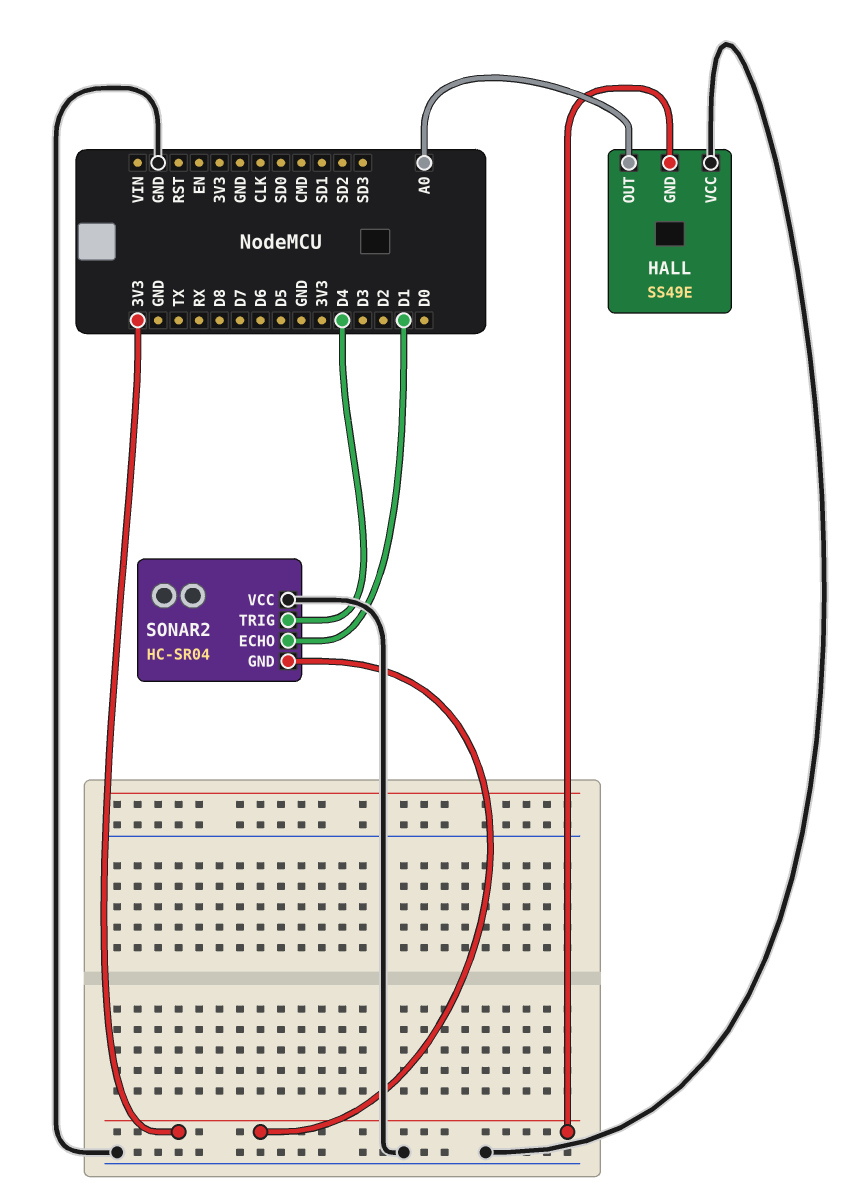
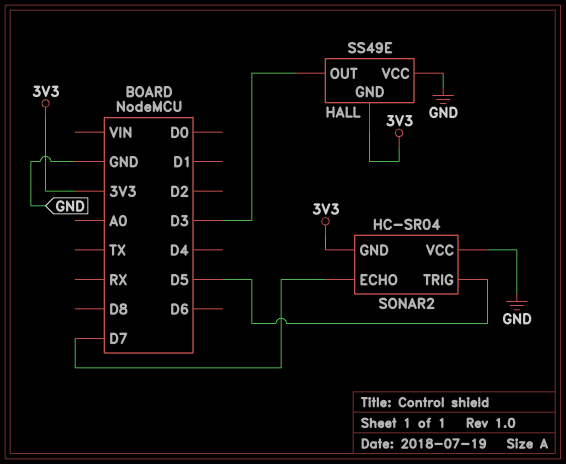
HALL pin OUT: A0 -> D3
SONAR2 pin ECHO: D1 -> D7
SONAR2 pin TRIG: D4 -> D5

